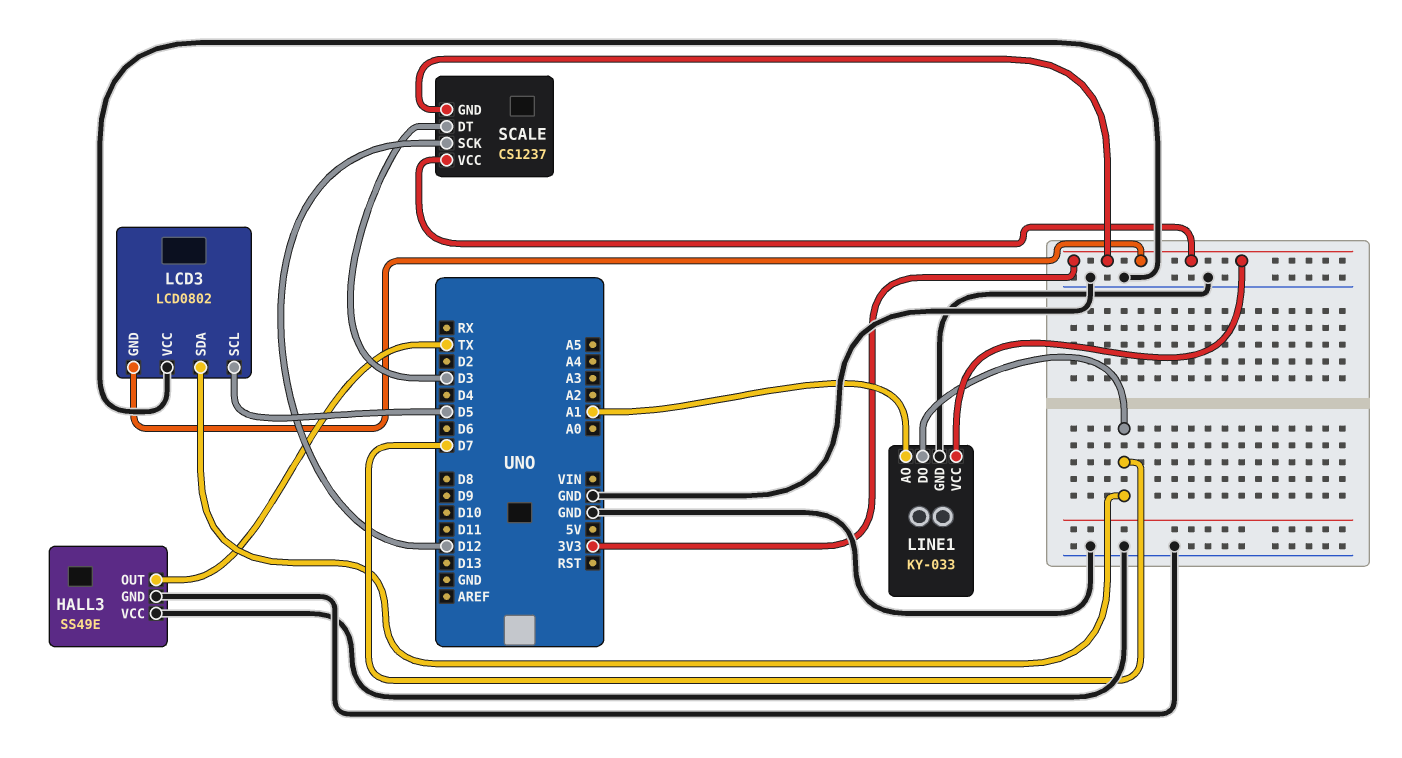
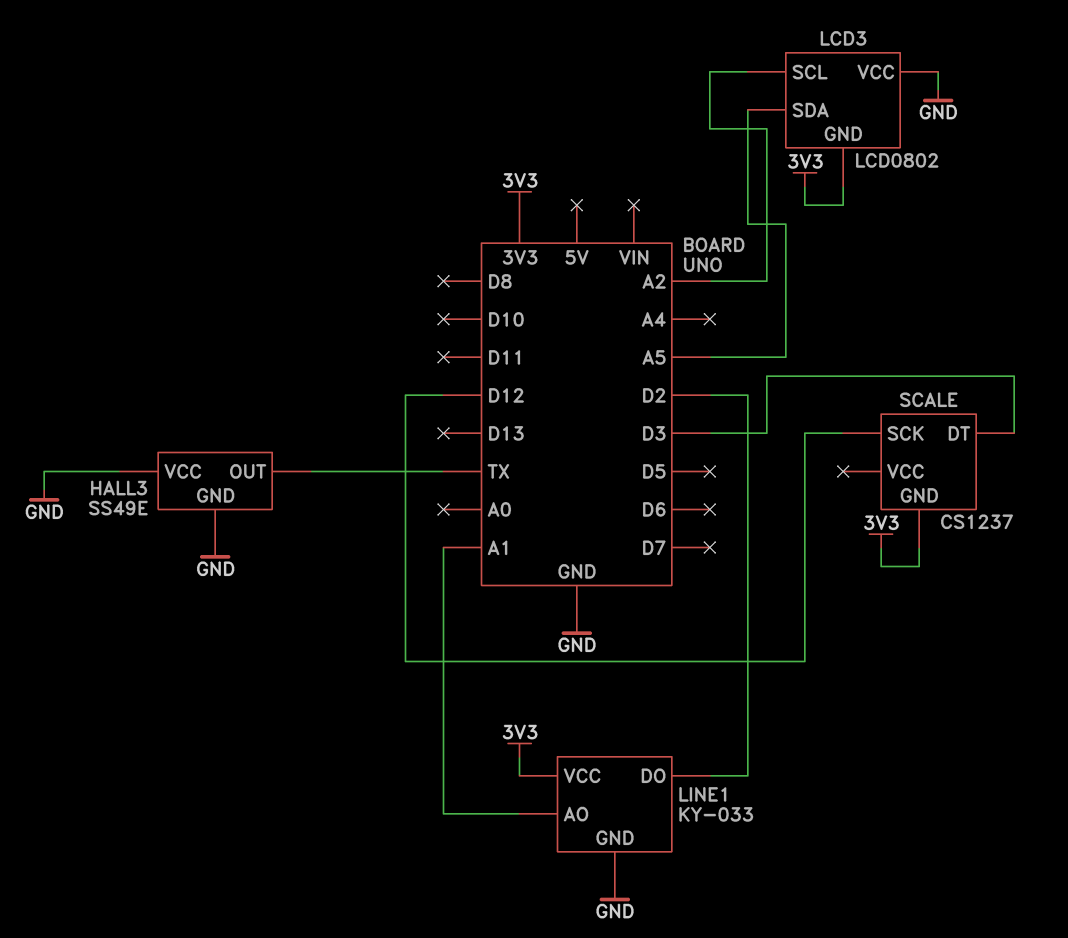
LCD3 pin SCL: D5 -> A2
LCD3 pin SDA: D7 -> A5
LINE1 pin DO: D7 -> D2
SCALE pin VCC: 3V3 -> none

